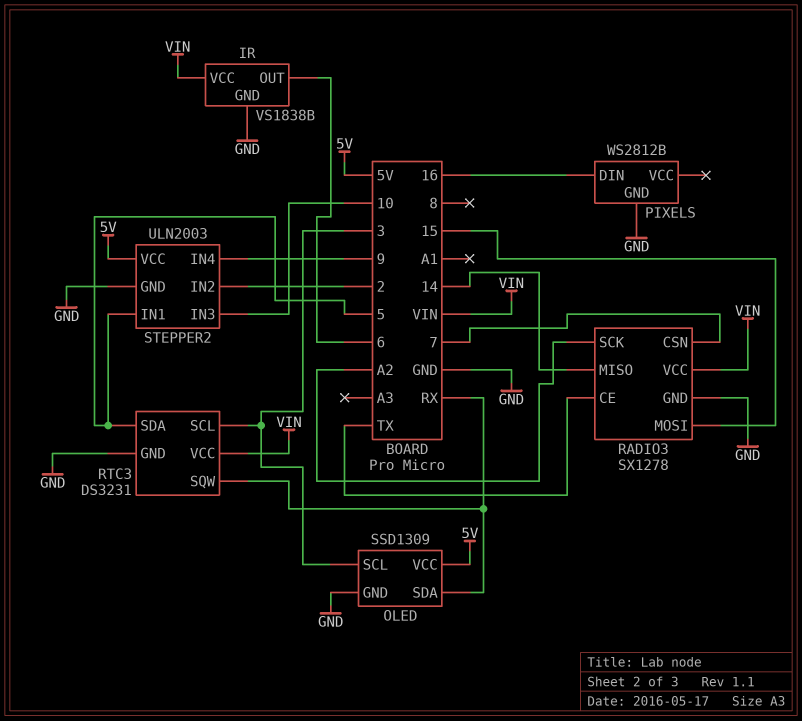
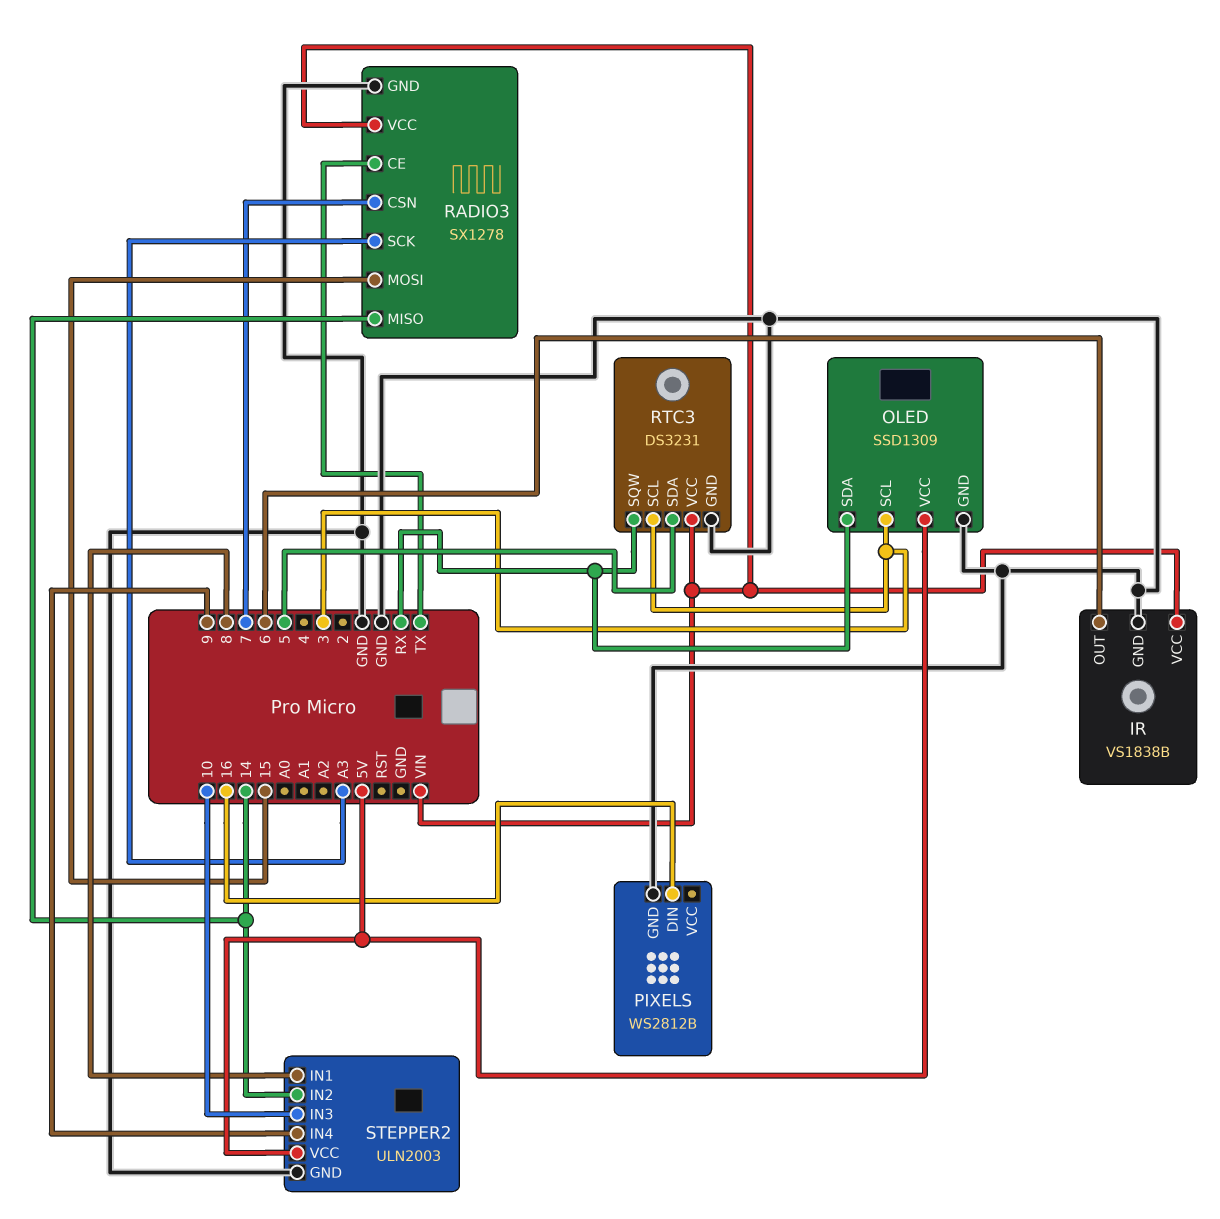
RADIO3 pin SCK: A2 -> A3
STEPPER2 pin IN1: 5 -> 8
STEPPER2 pin IN2: 2 -> 14

